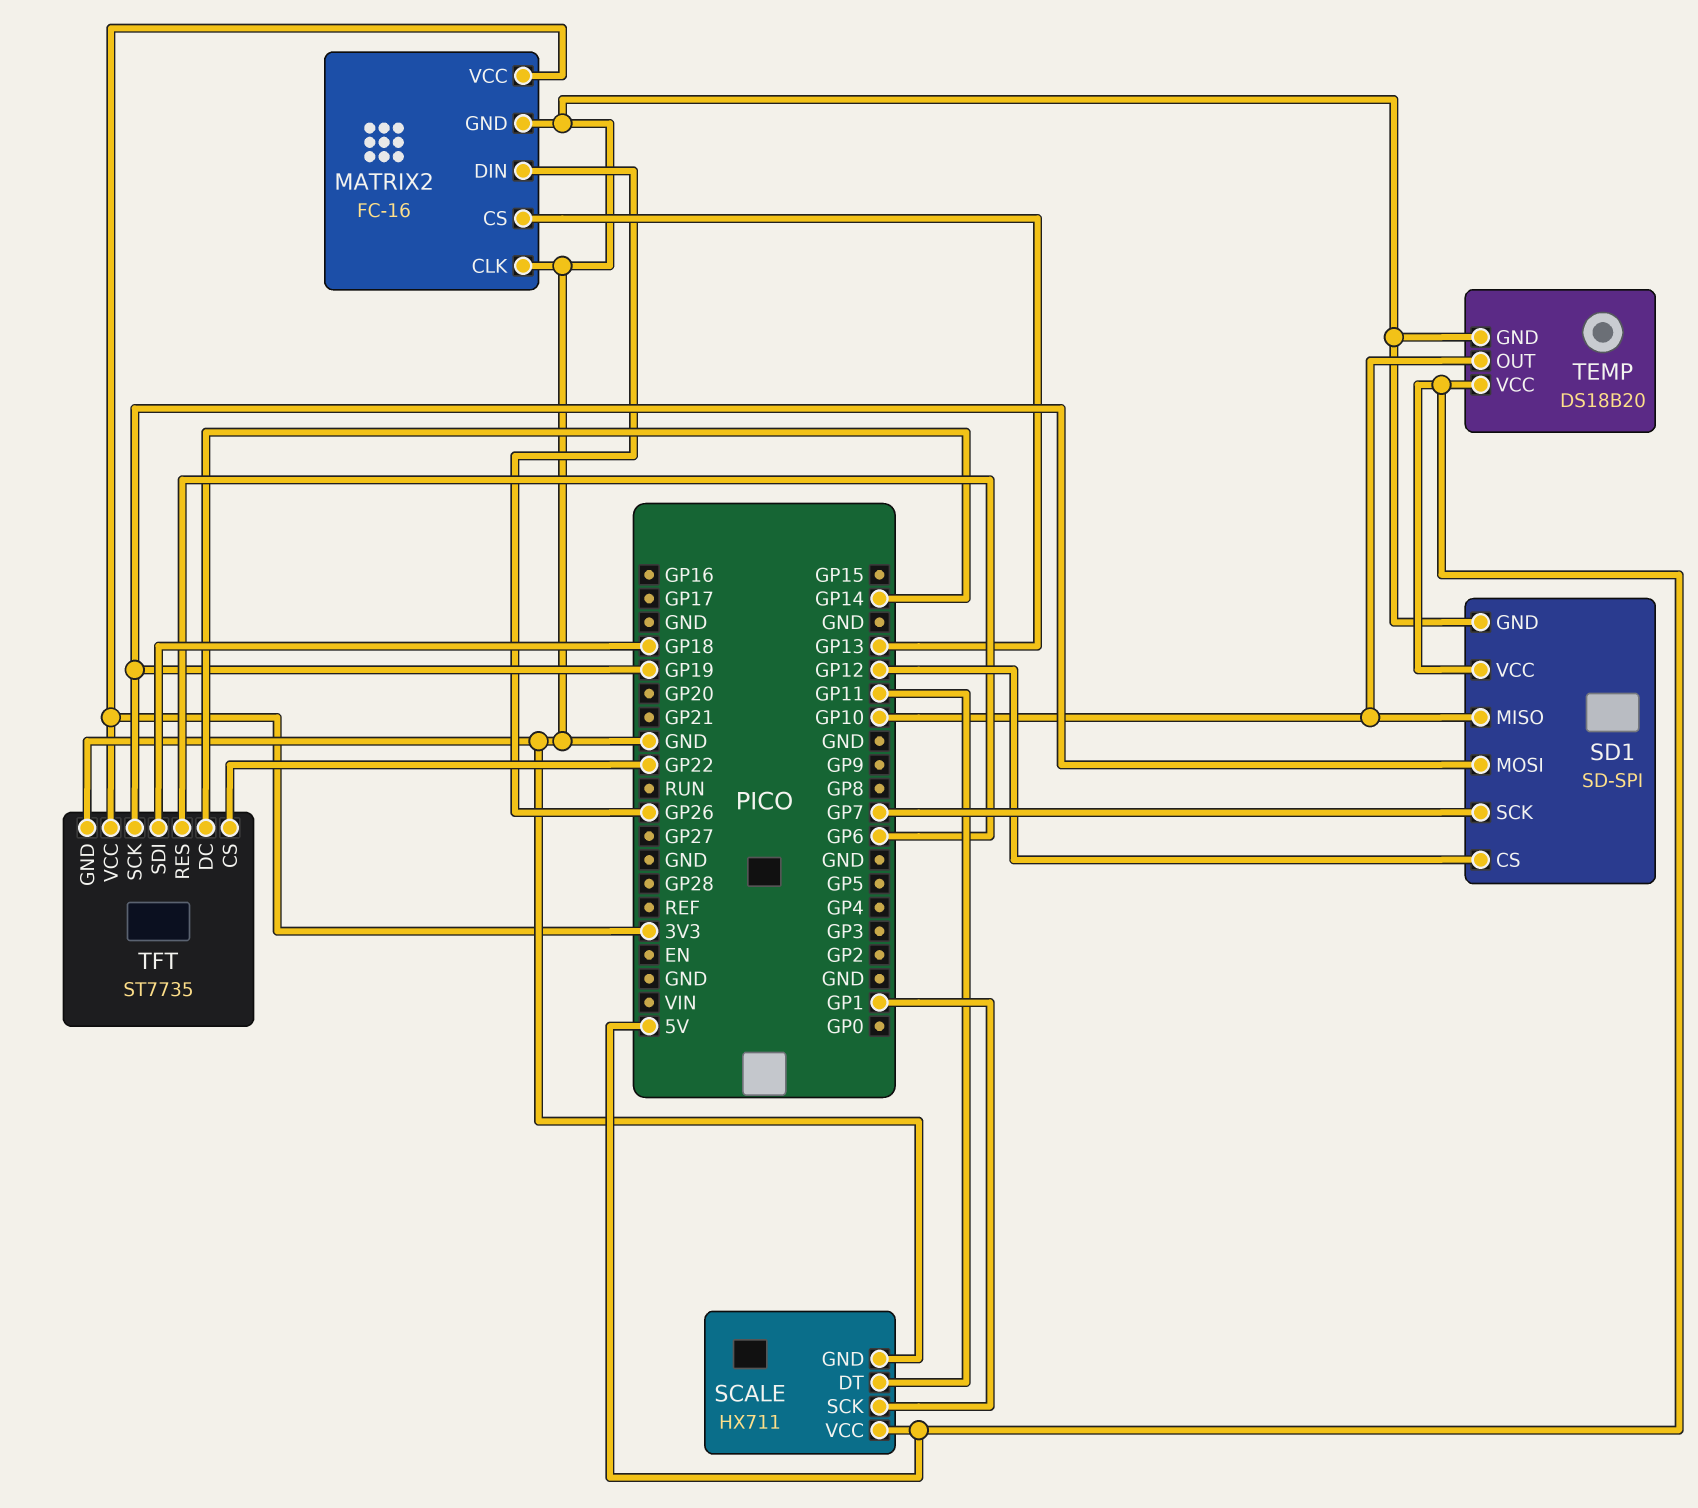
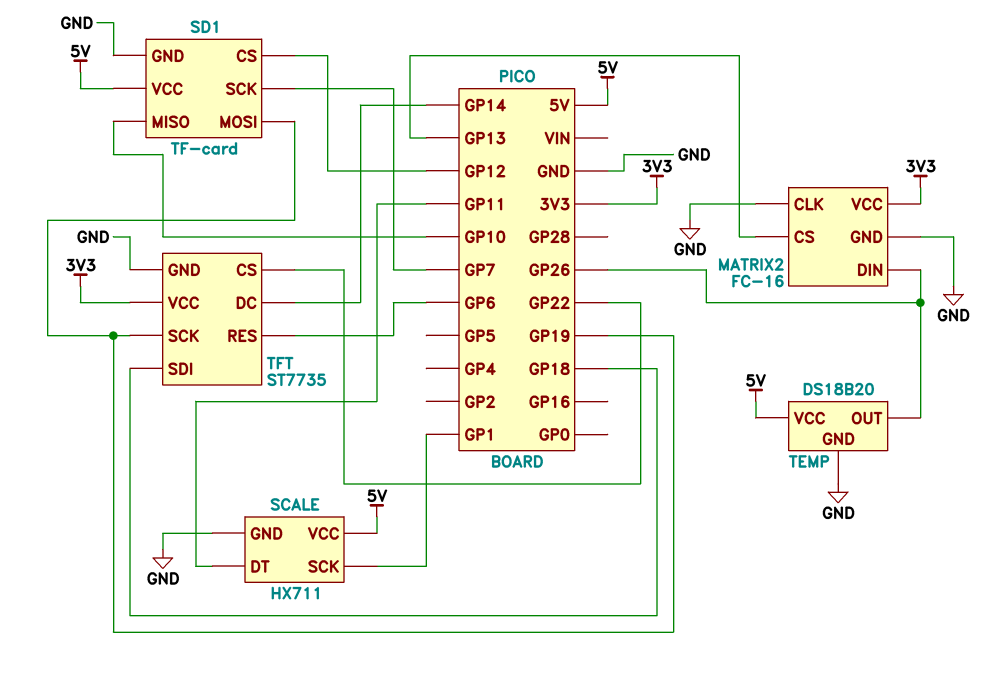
SD1: SD-SPI -> TF-card
TEMP pin OUT: GP10 -> GP26

